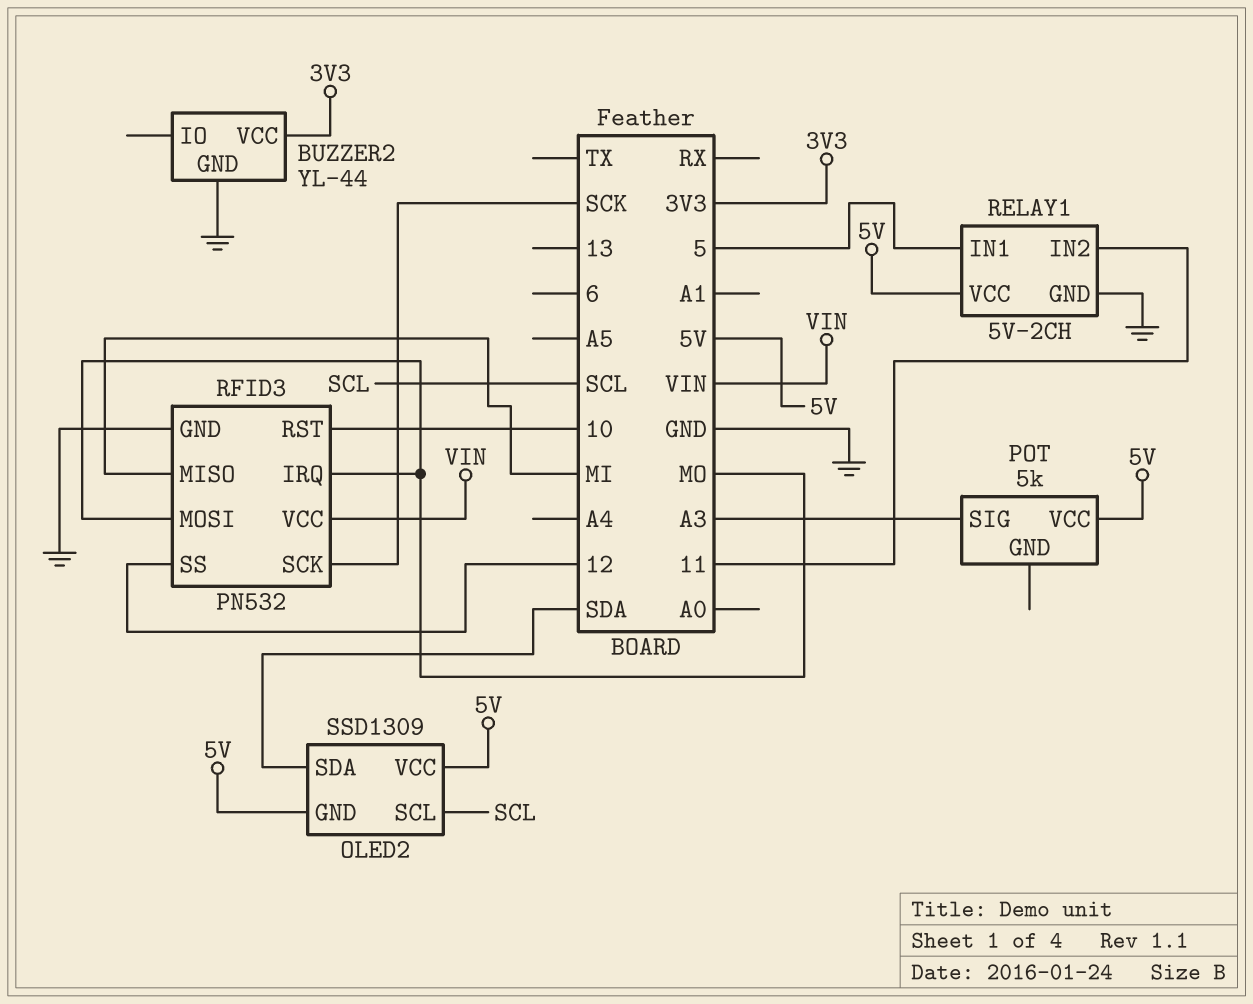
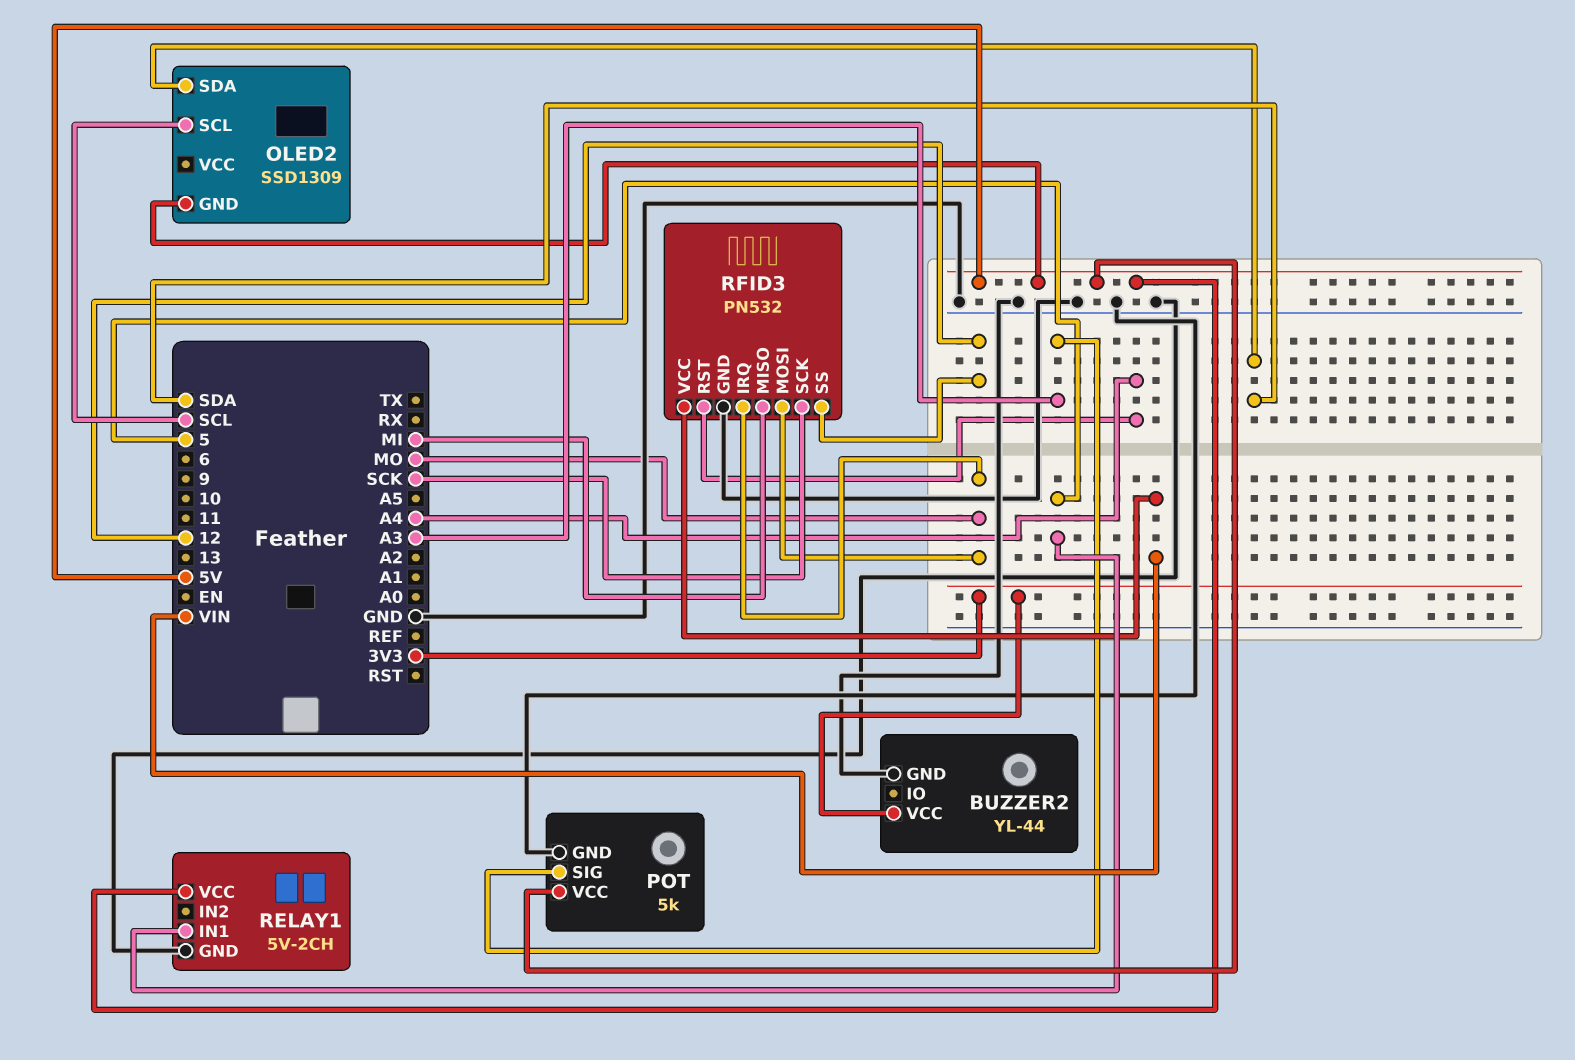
OLED2 pin VCC: 5V -> none
POT pin GND: none -> GND
RELAY1 pin IN2: 11 -> none
RFID3 pin RST: 10 -> A4

